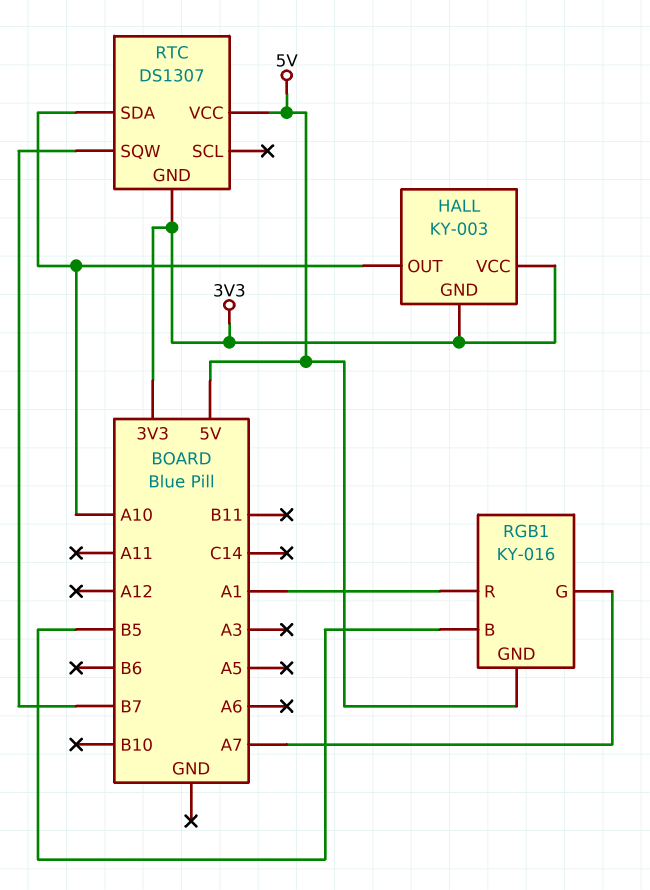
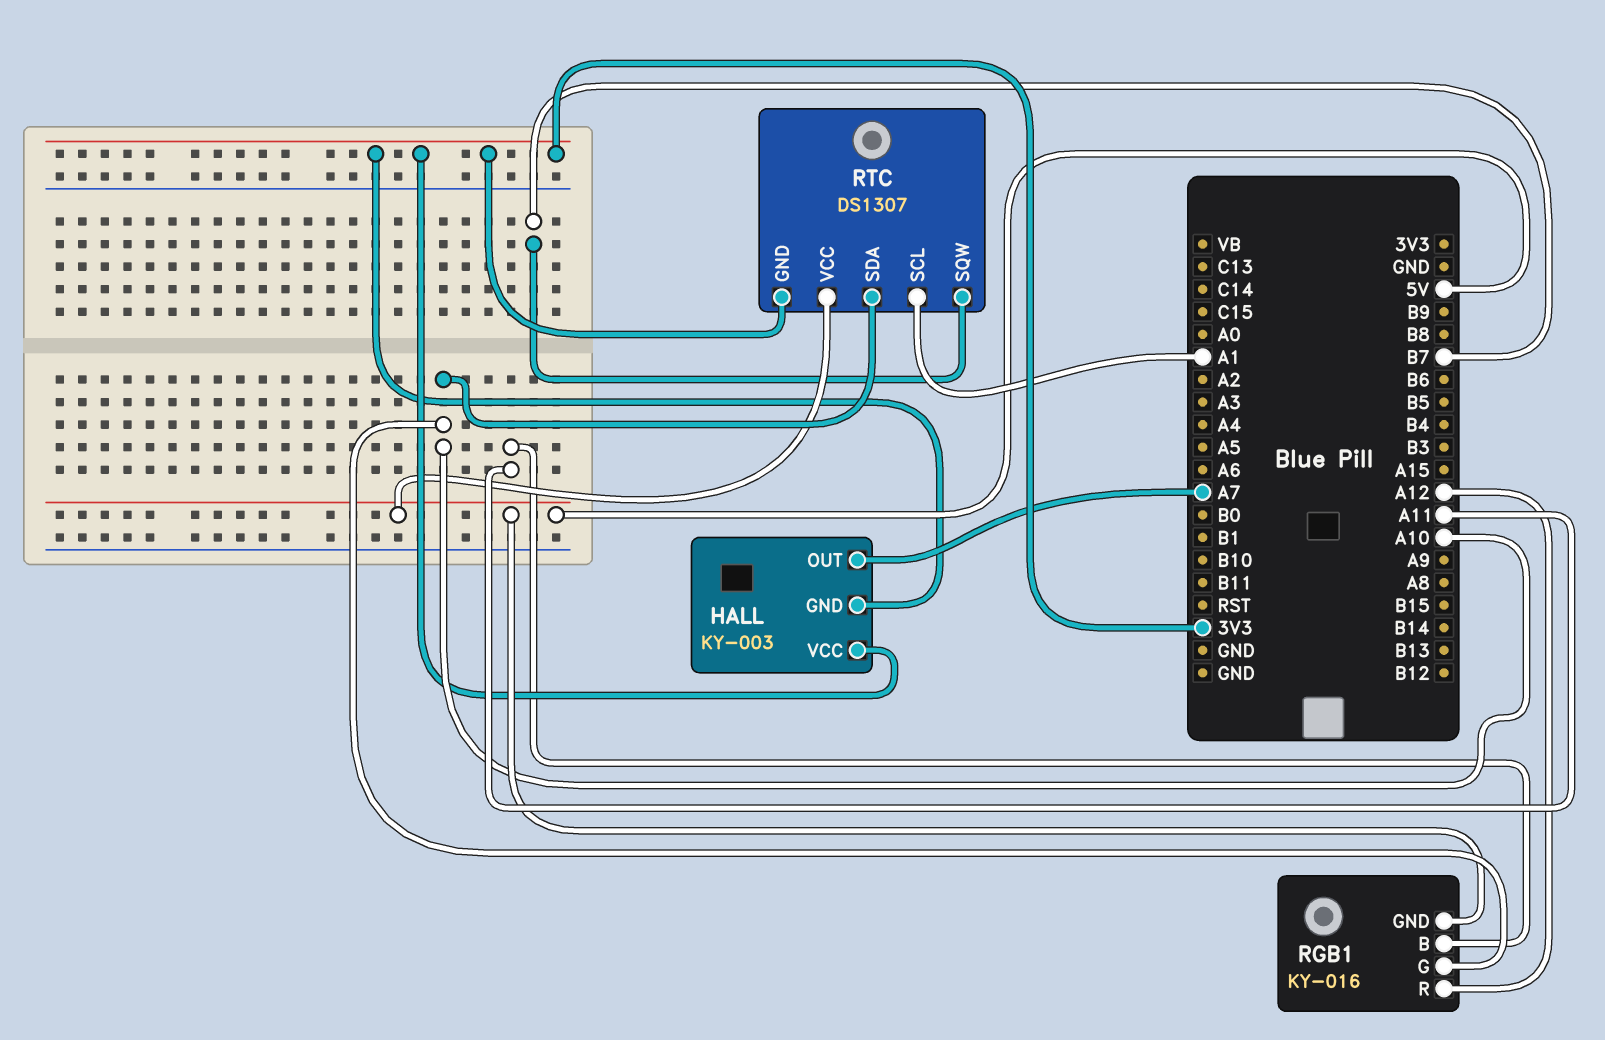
HALL pin OUT: A10 -> A7
RGB1 pin B: B5 -> A11
RGB1 pin G: A7 -> A10
RGB1 pin R: A1 -> A12
RTC pin SCL: none -> A1

